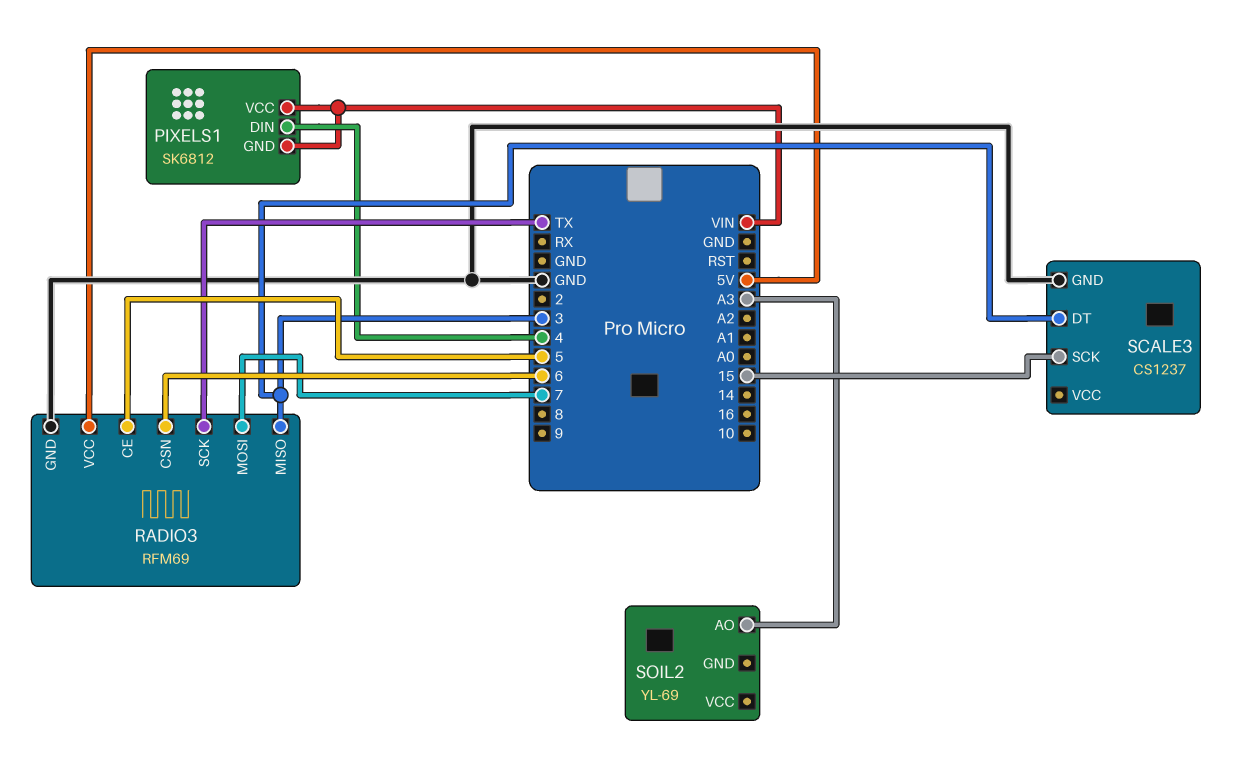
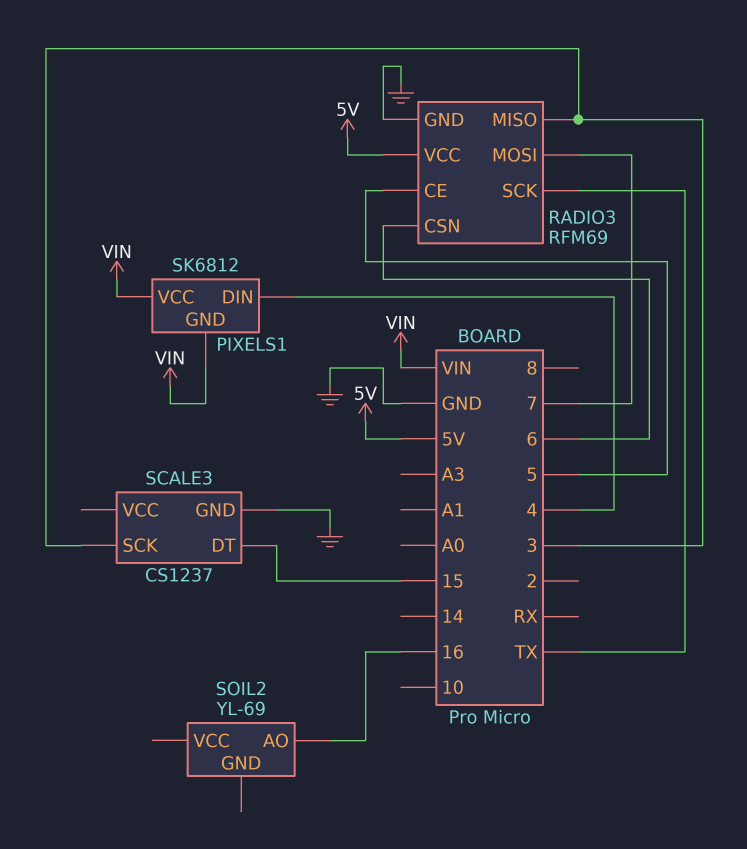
SCALE3 pin DT: 3 -> 15
SCALE3 pin SCK: 15 -> 3
SOIL2 pin AO: A3 -> 16

